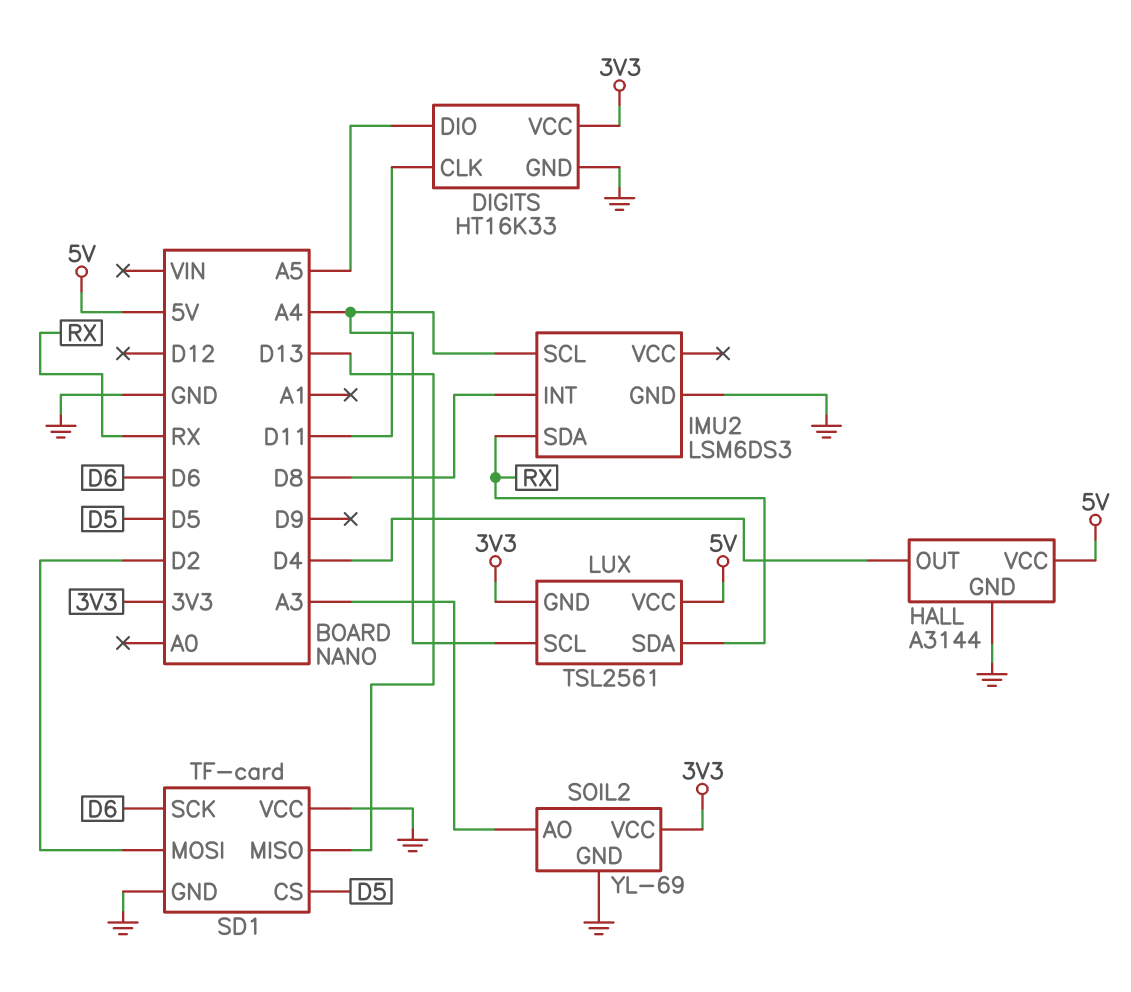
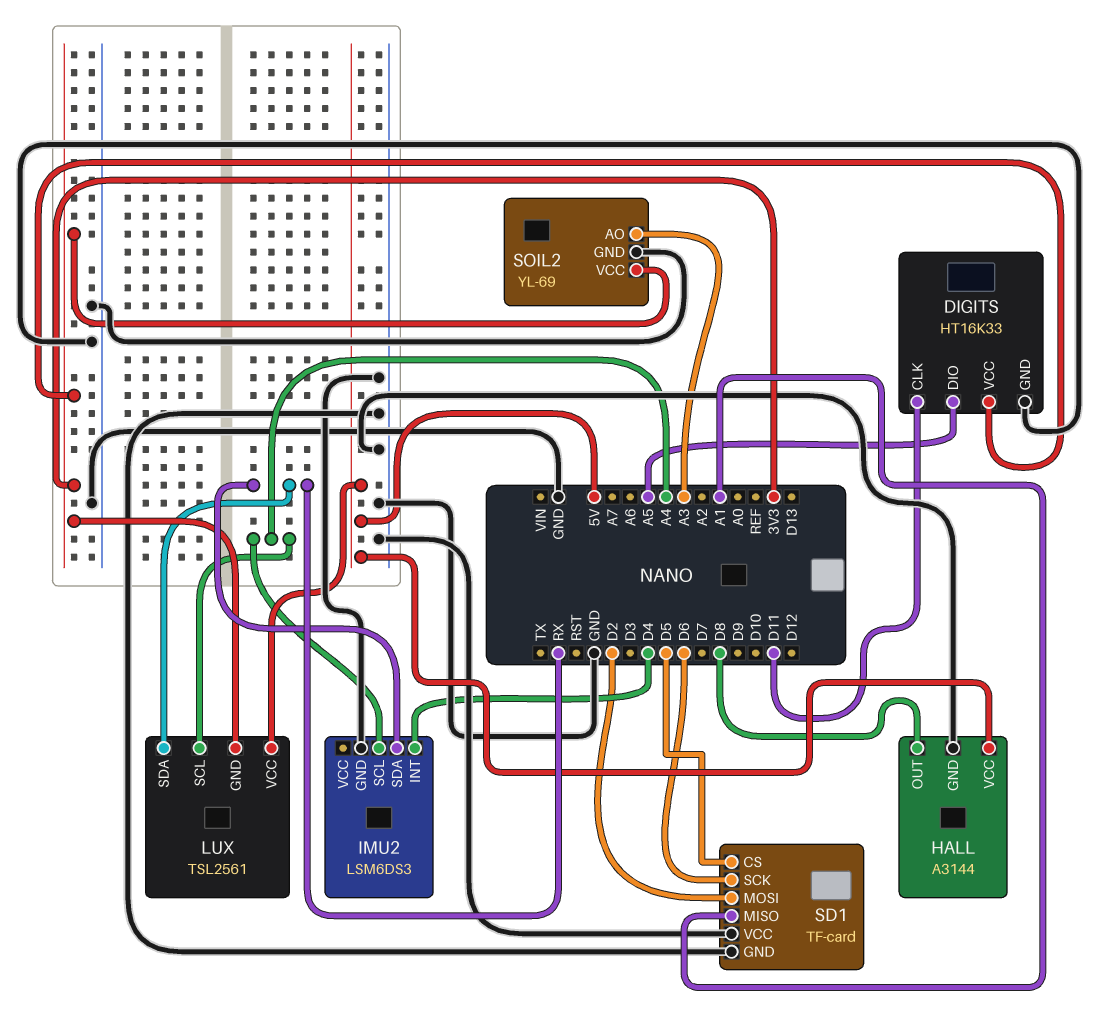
HALL pin OUT: D4 -> D8
IMU2 pin INT: D8 -> D4
SD1 pin MISO: D13 -> A1

